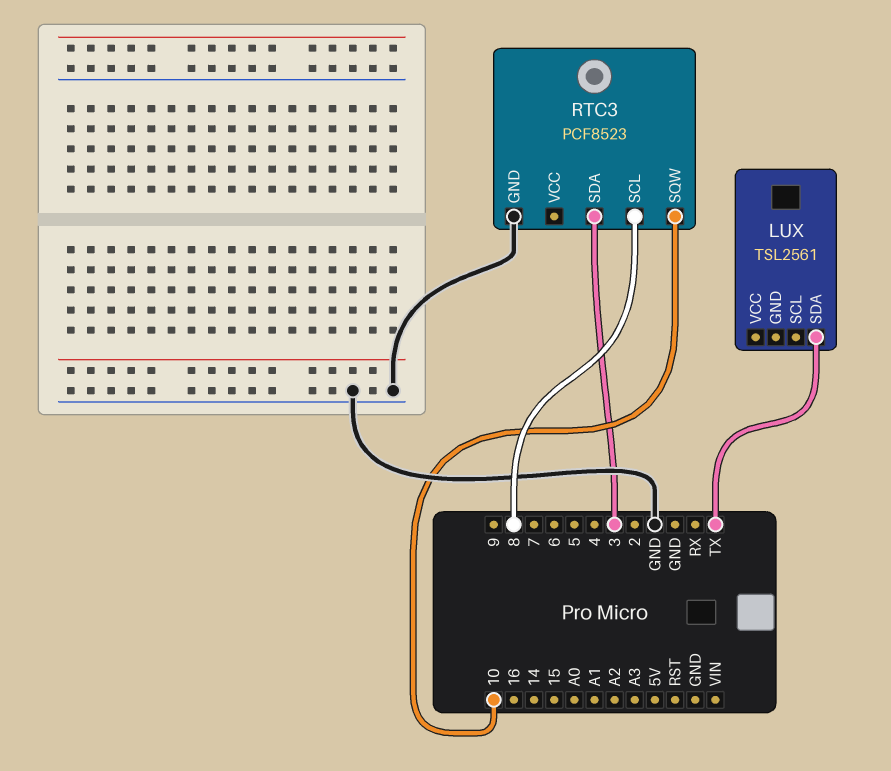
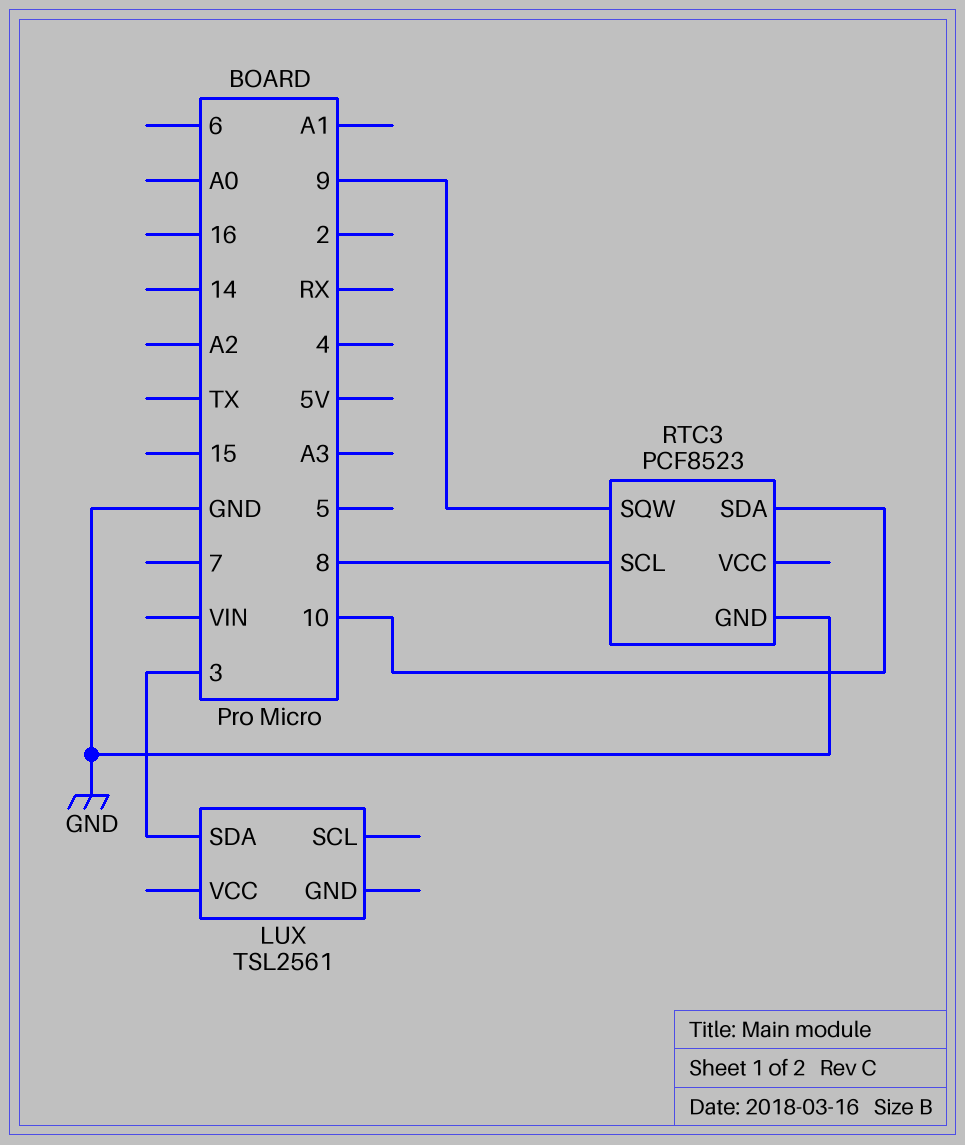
LUX pin SDA: TX -> 3
RTC3 pin SDA: 3 -> 10
RTC3 pin SQW: 10 -> 9

